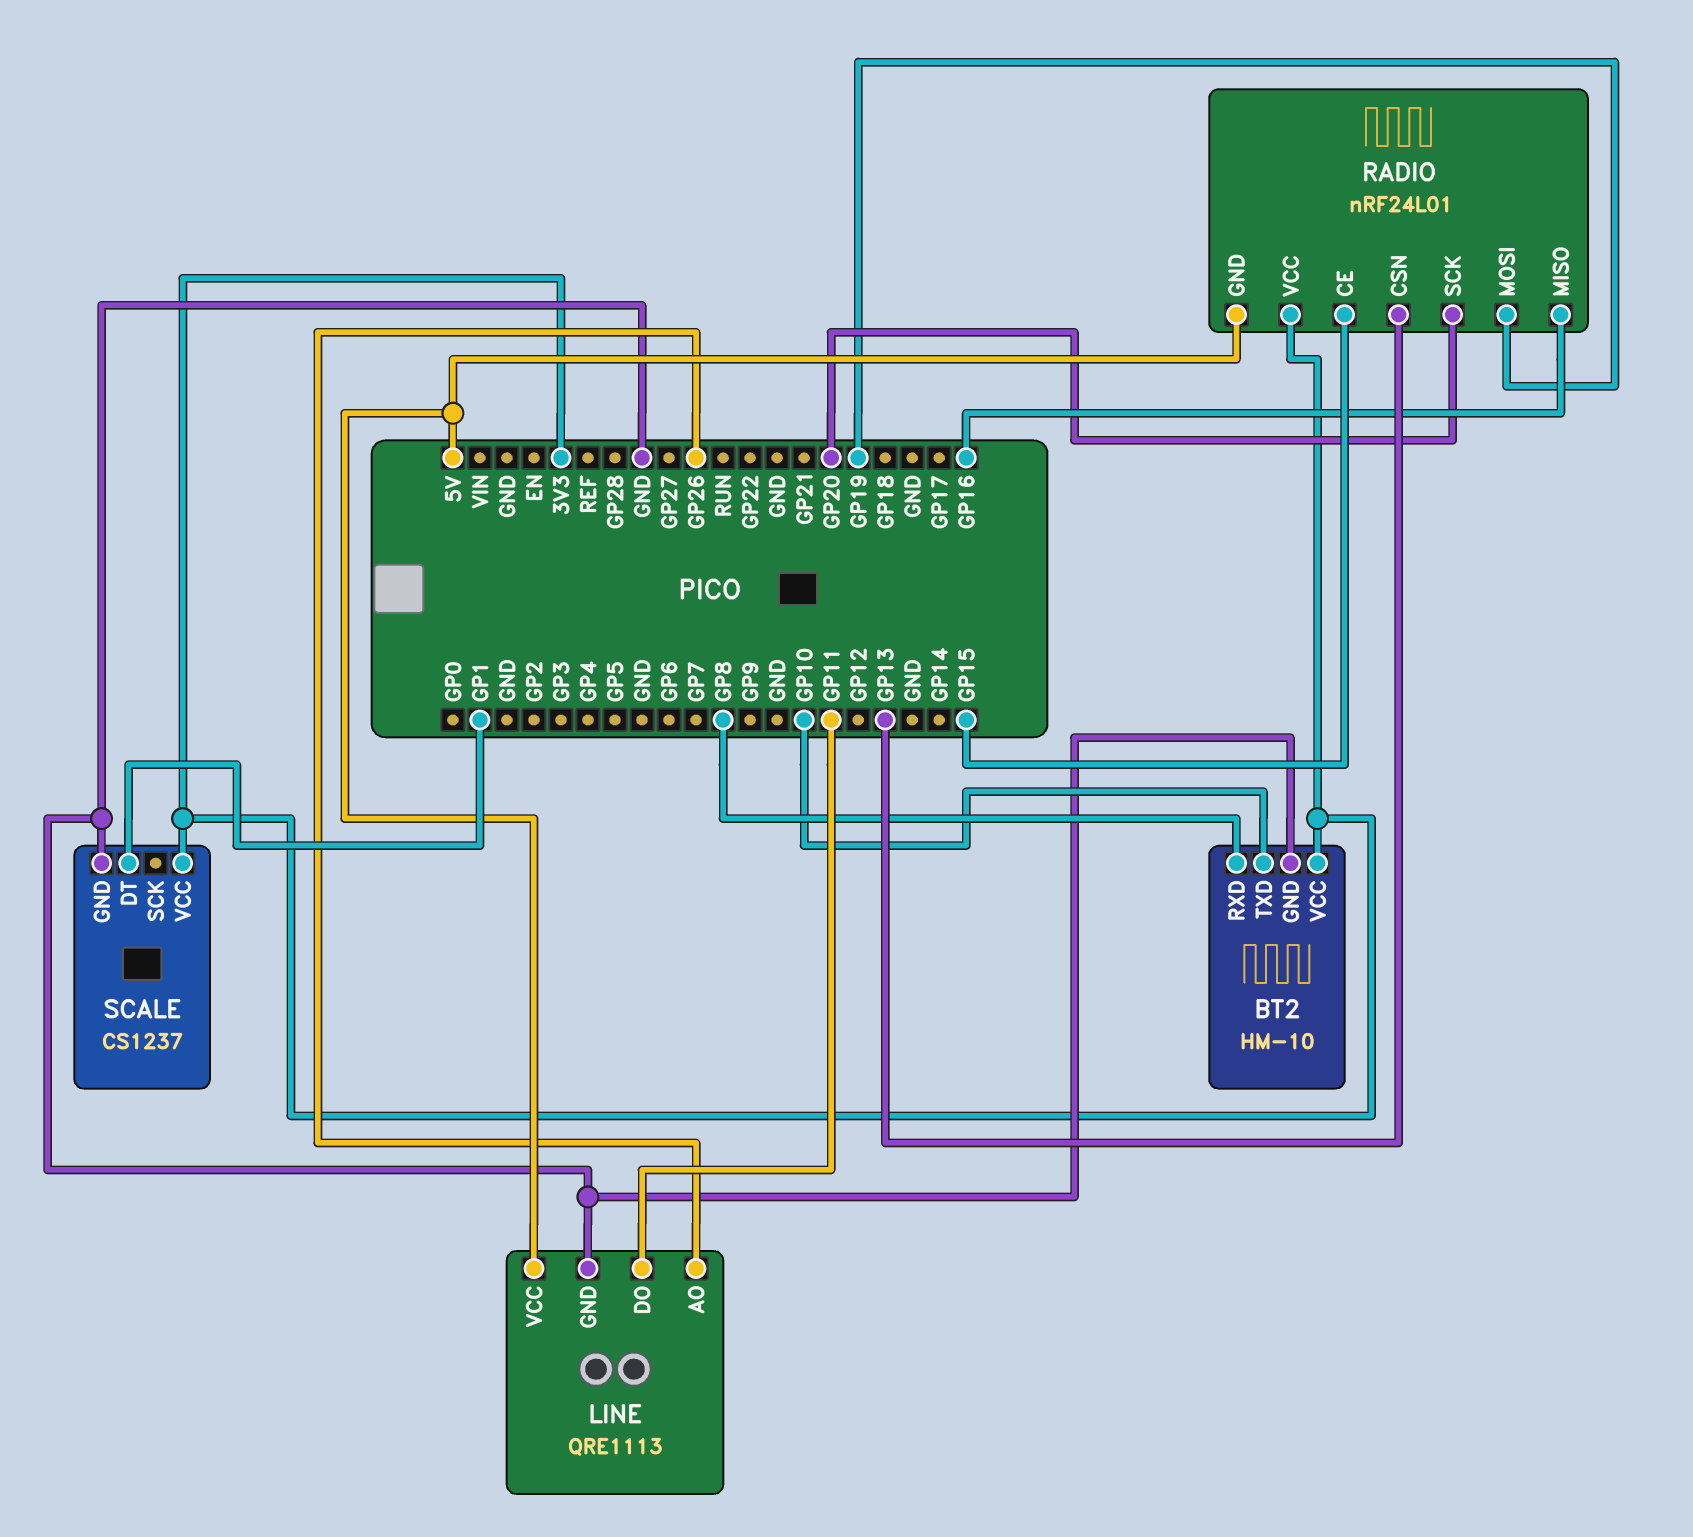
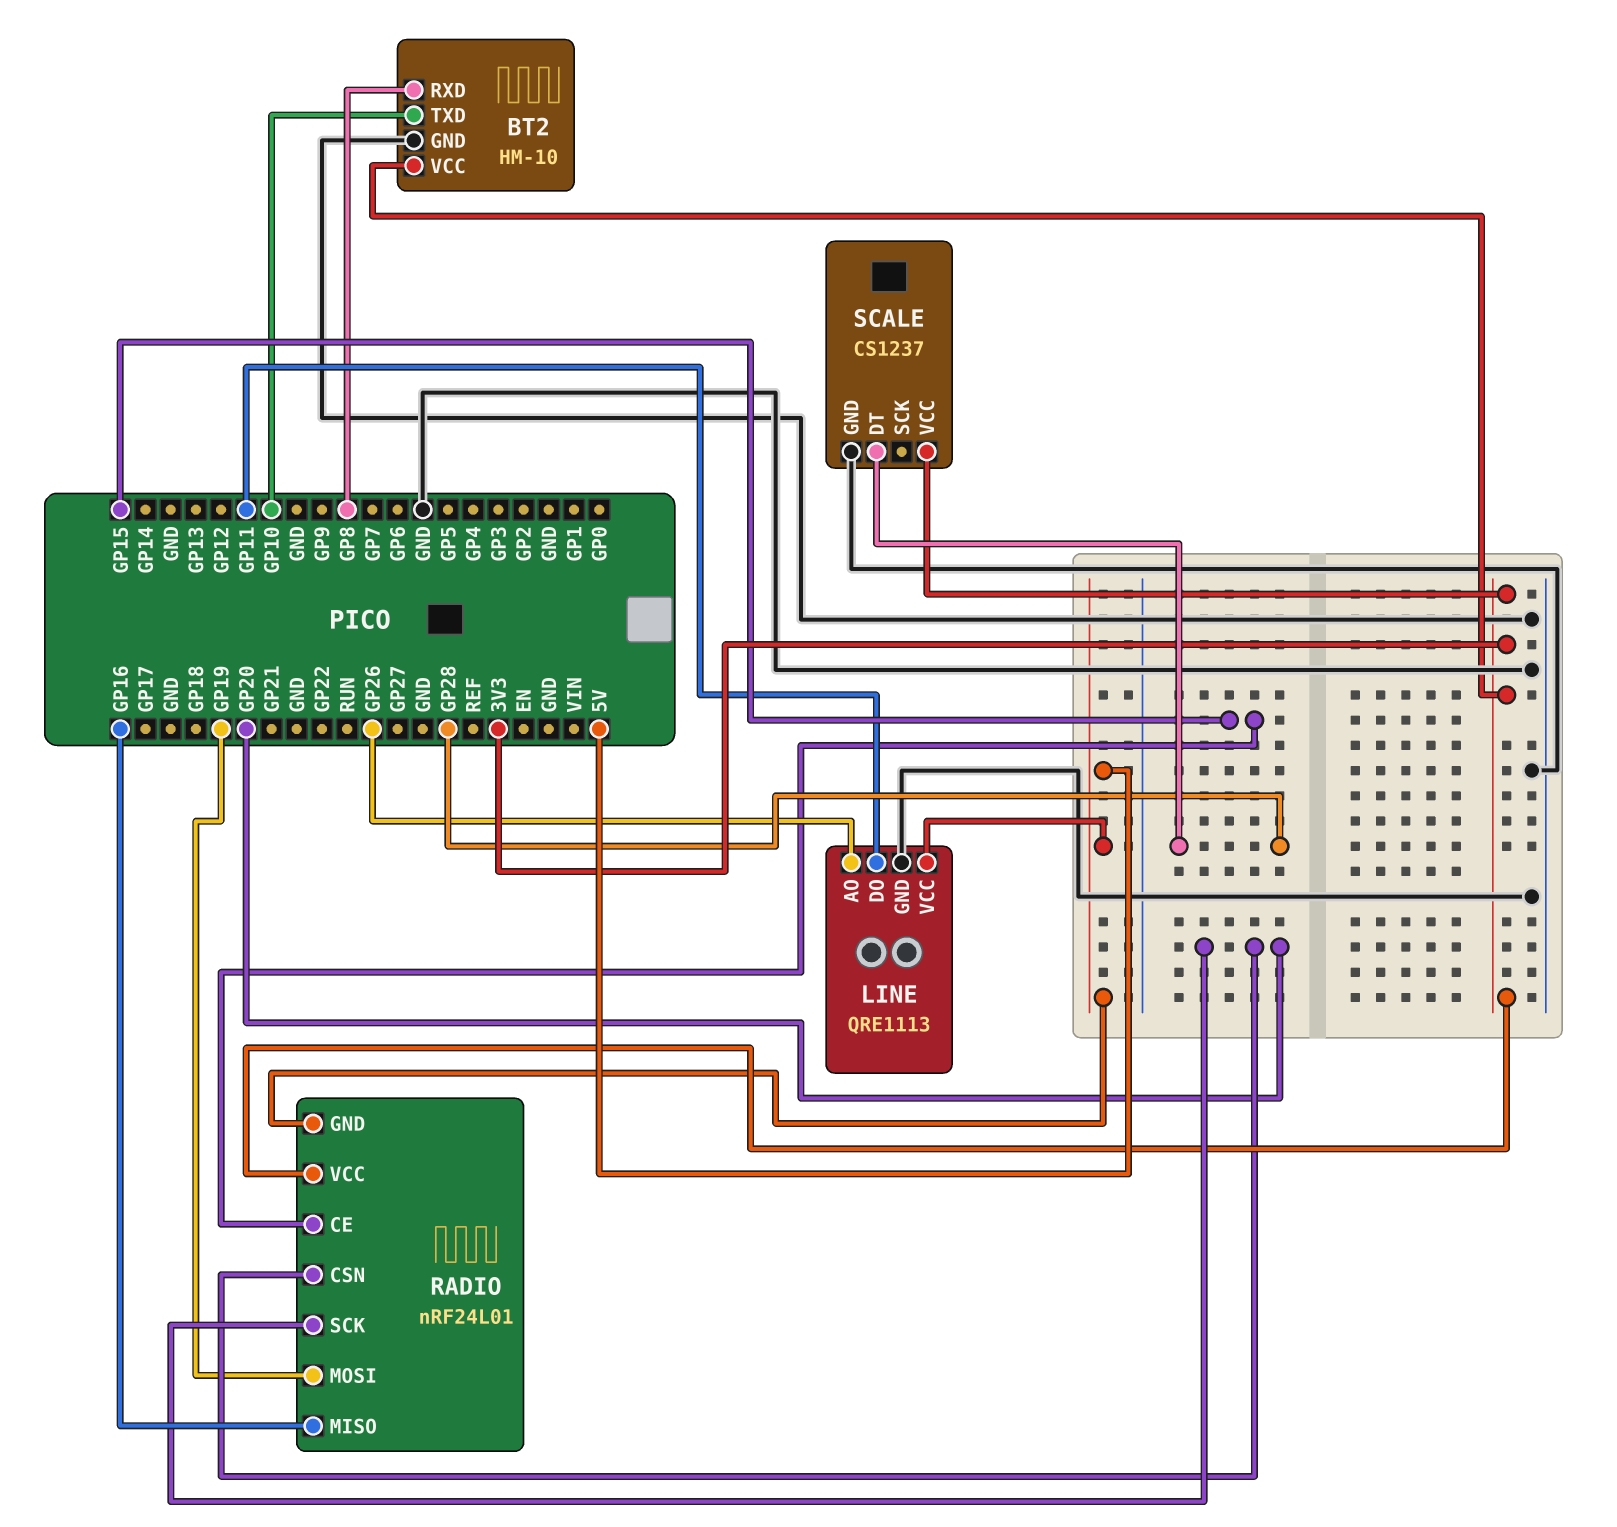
RADIO pin CSN: GP13 -> GP20
SCALE pin DT: GP1 -> GP28

